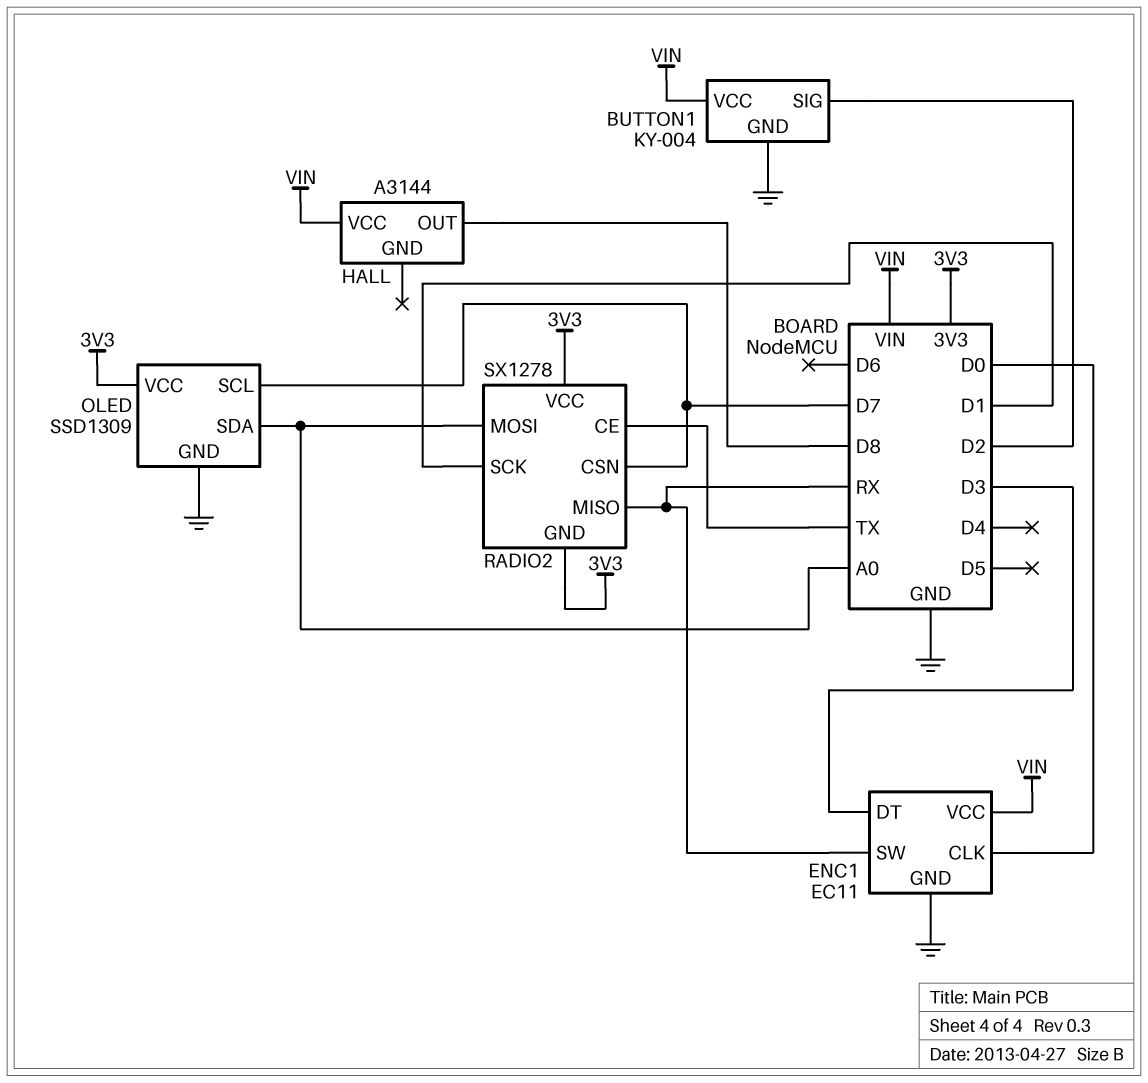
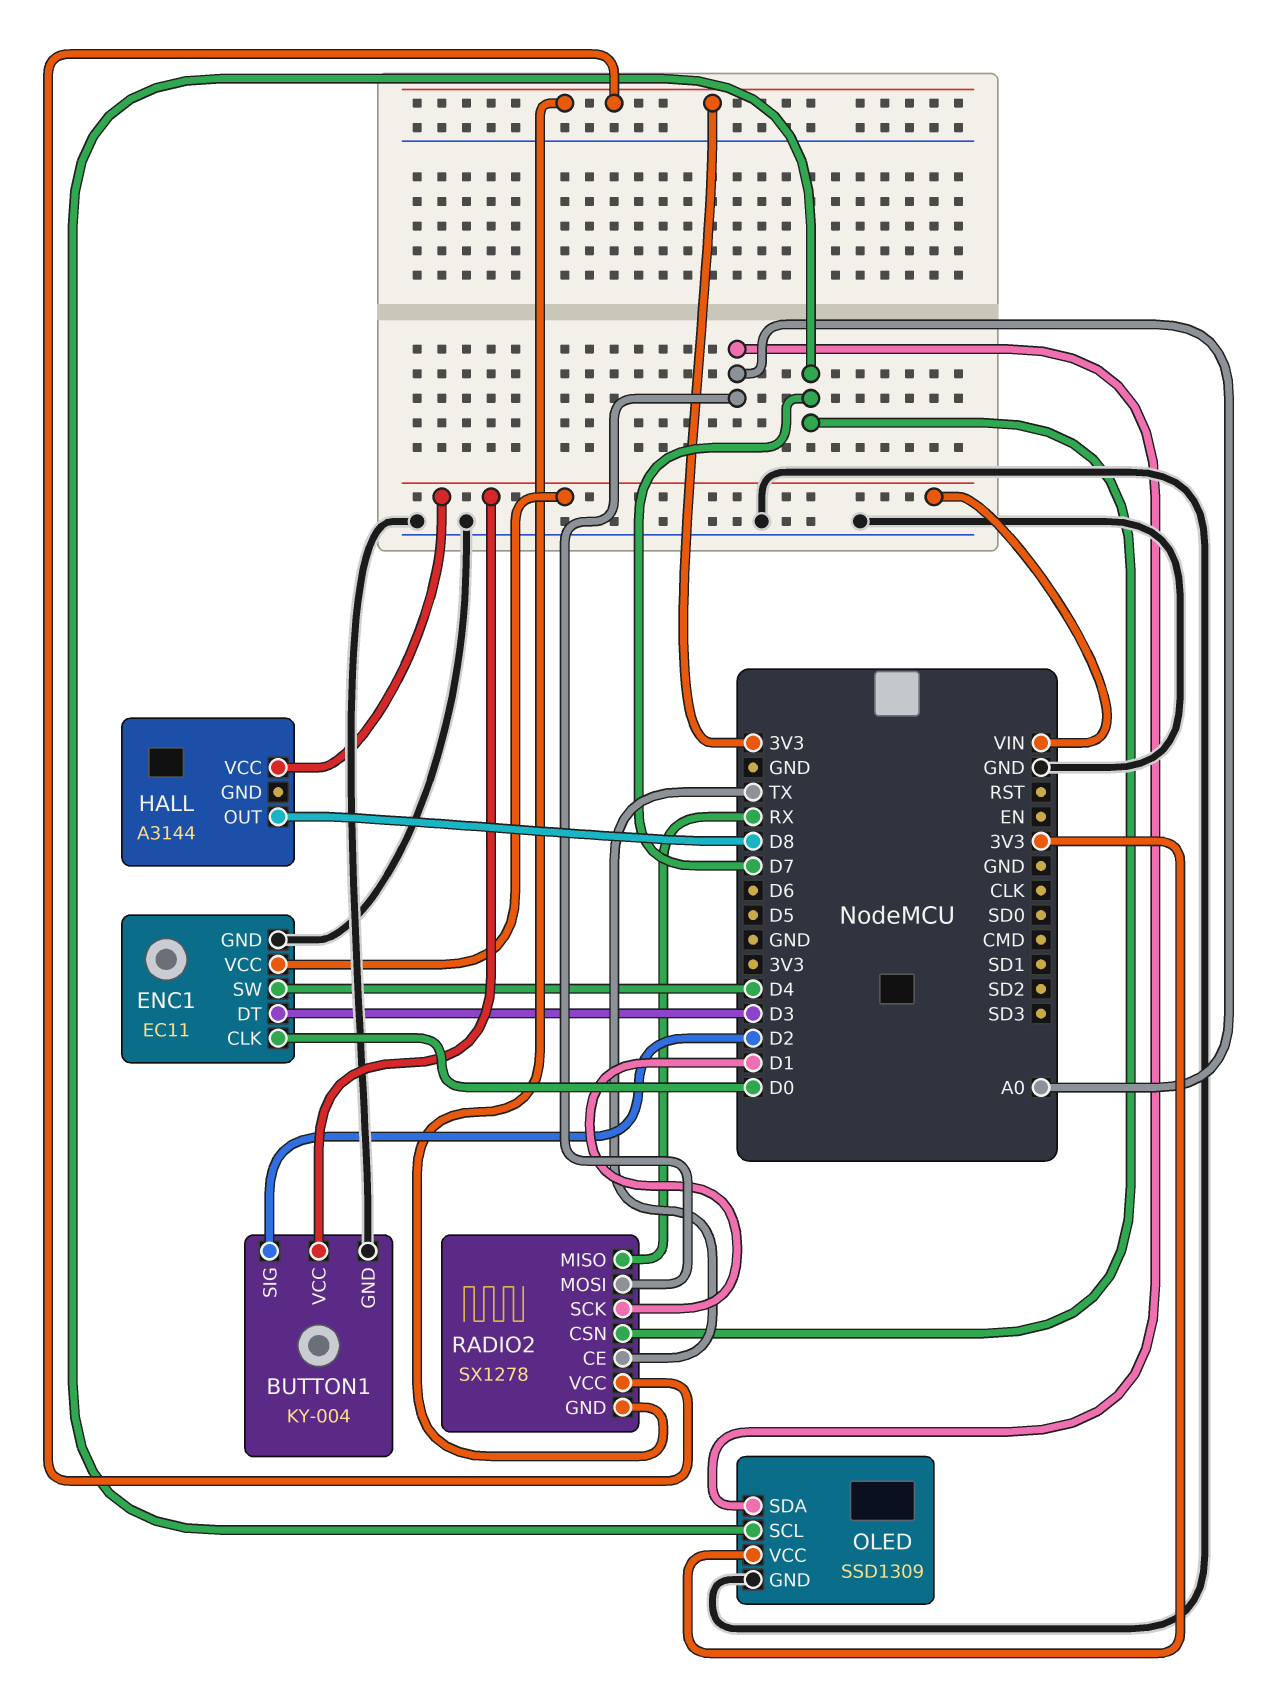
ENC1 pin SW: RX -> D4

